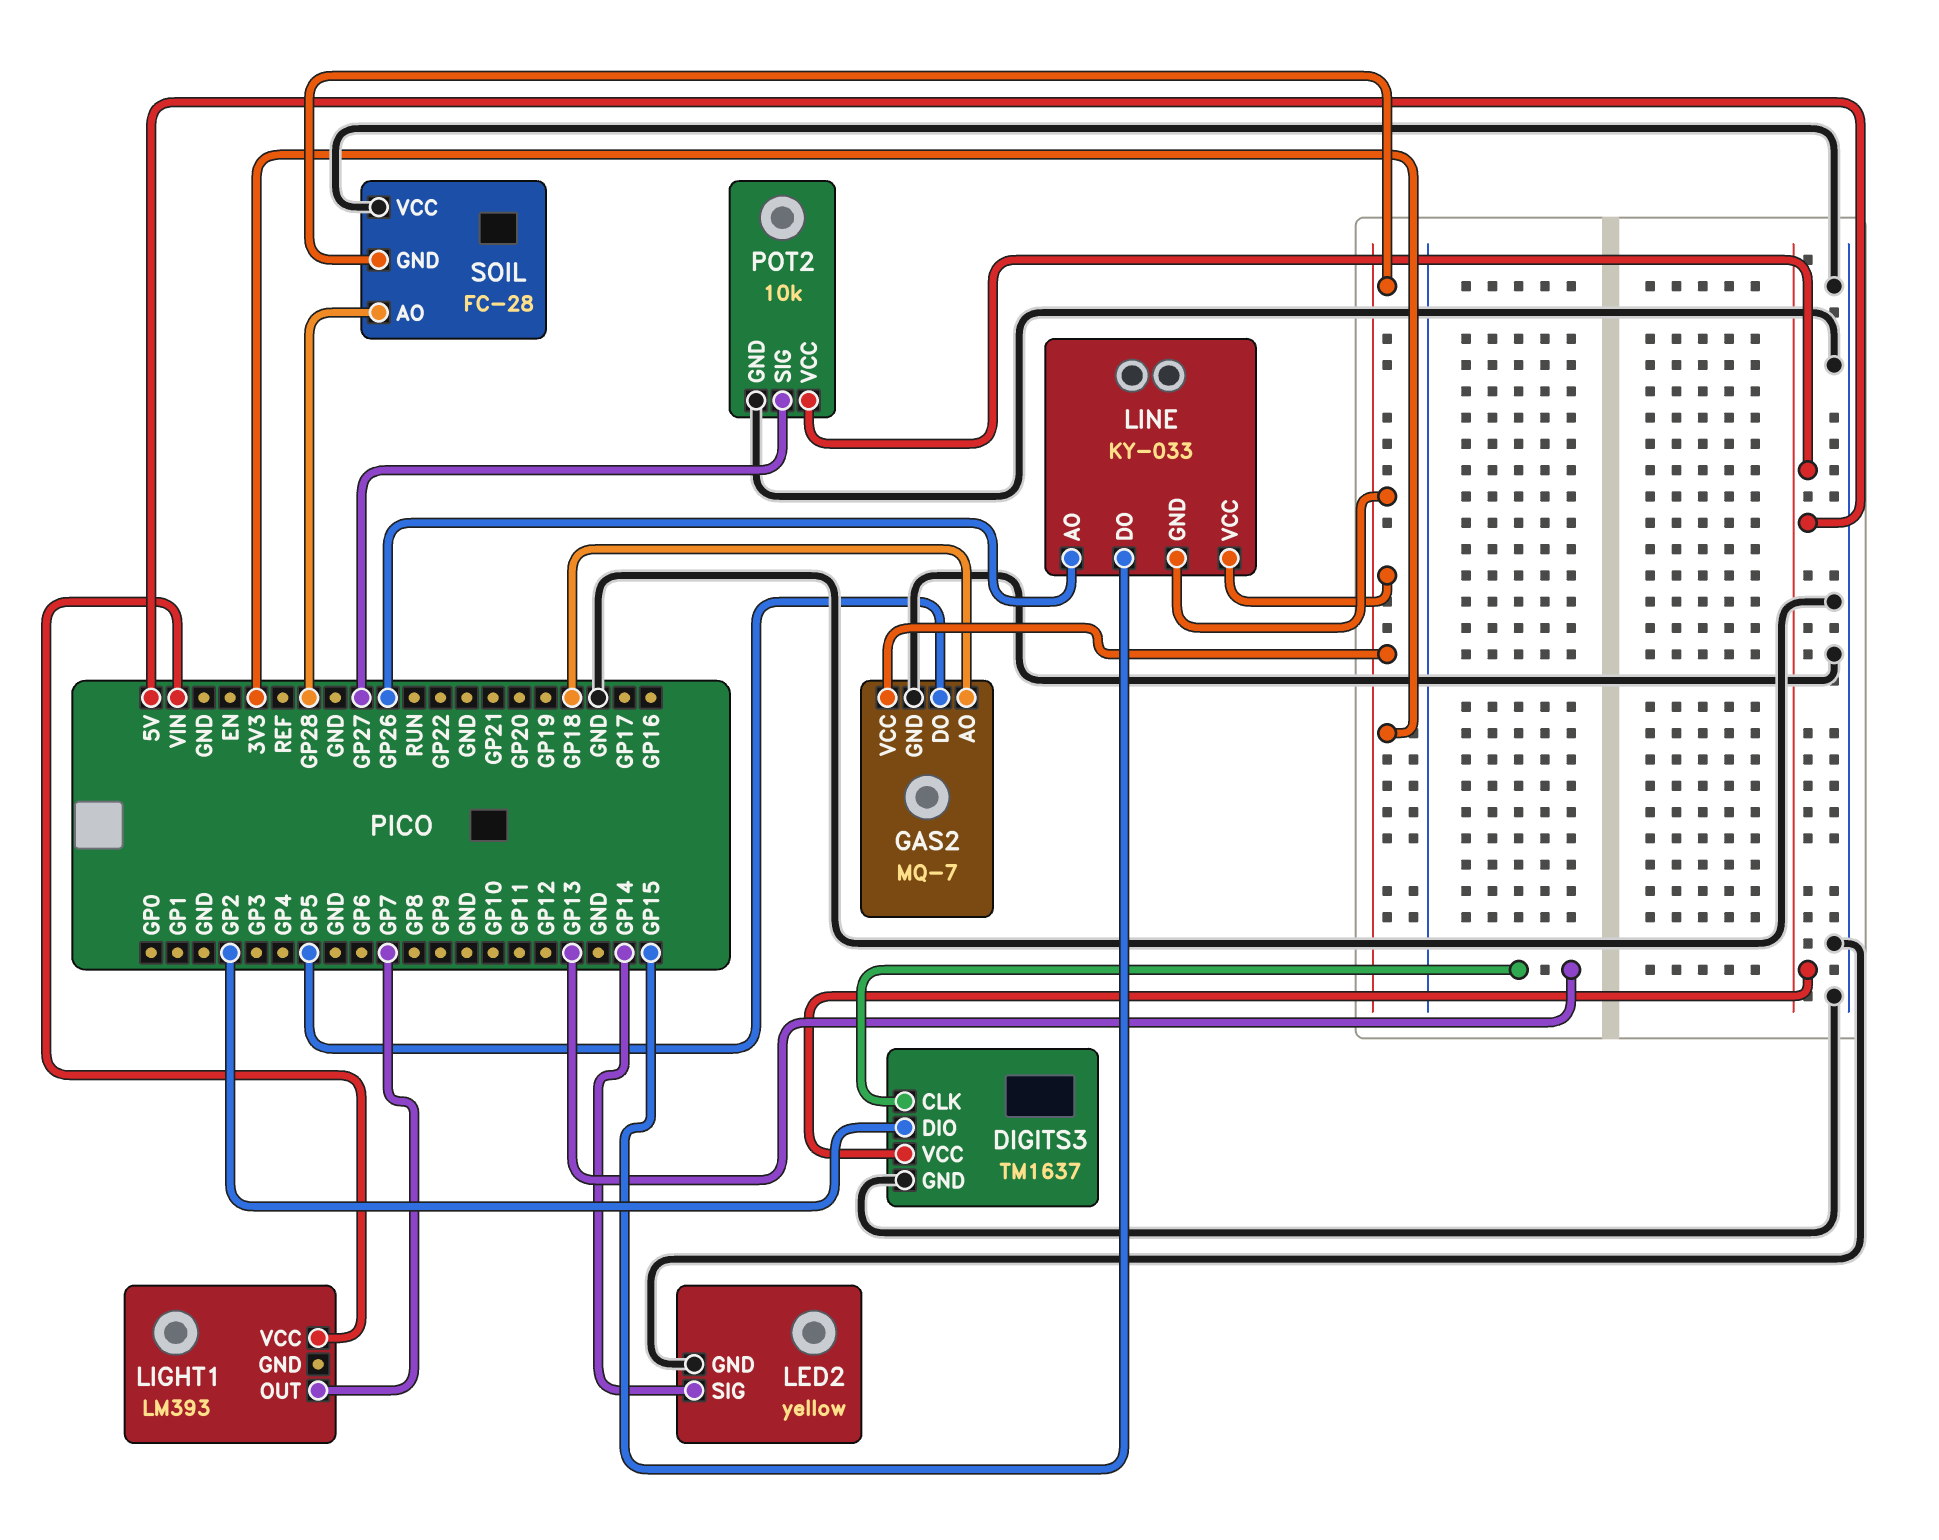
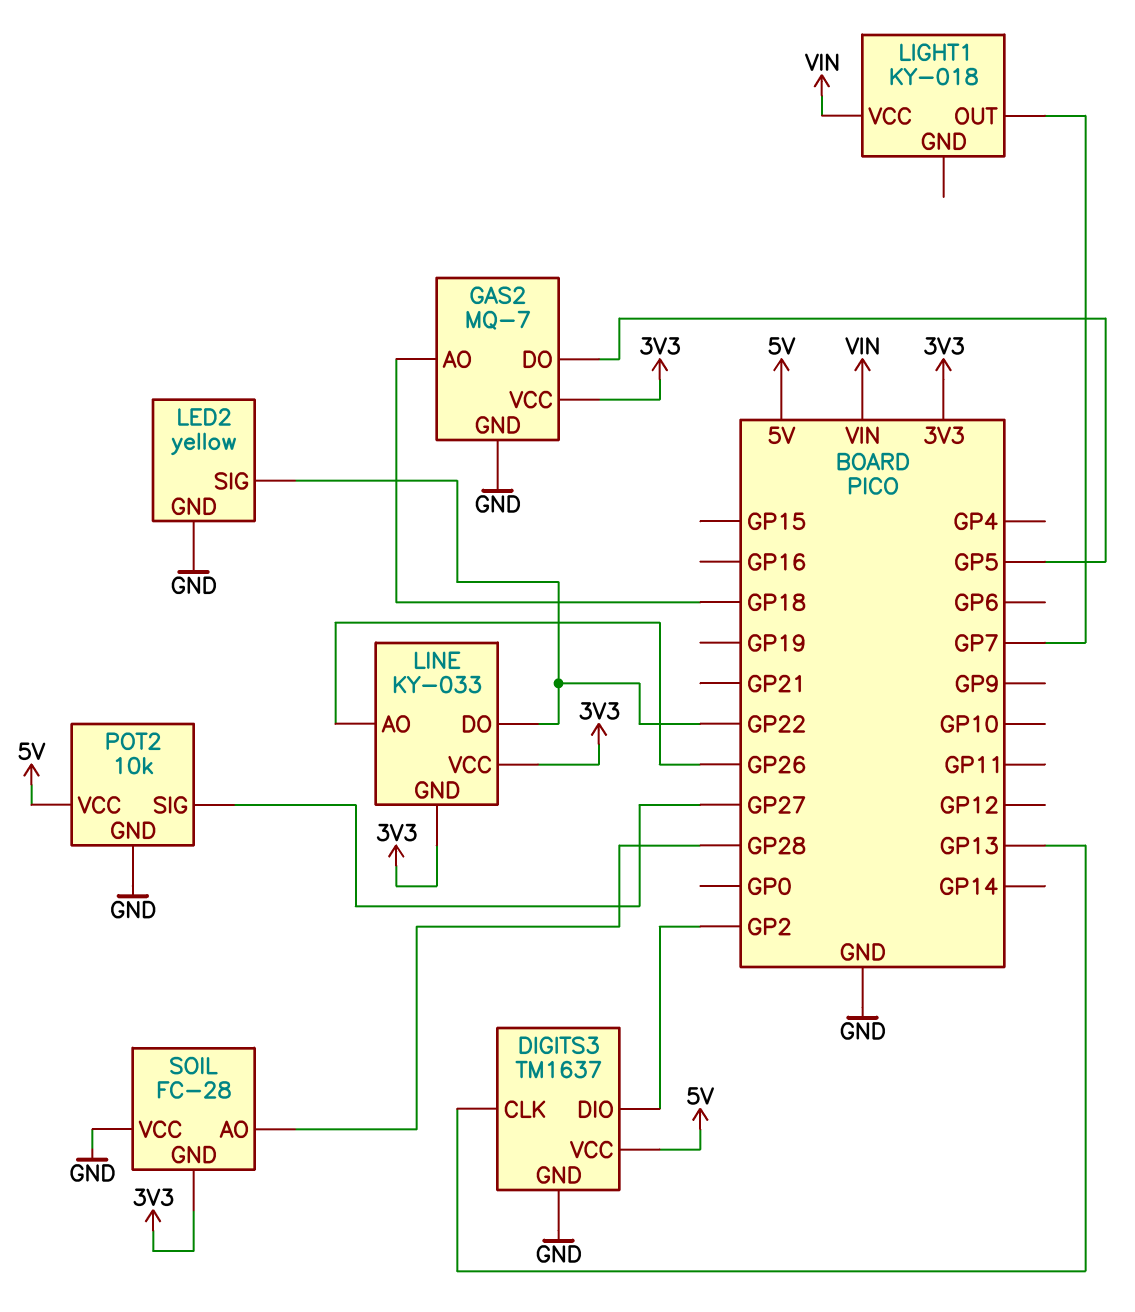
LED2 pin SIG: GP14 -> GP22
LIGHT1: LM393 -> KY-018
LINE pin DO: GP15 -> GP22

